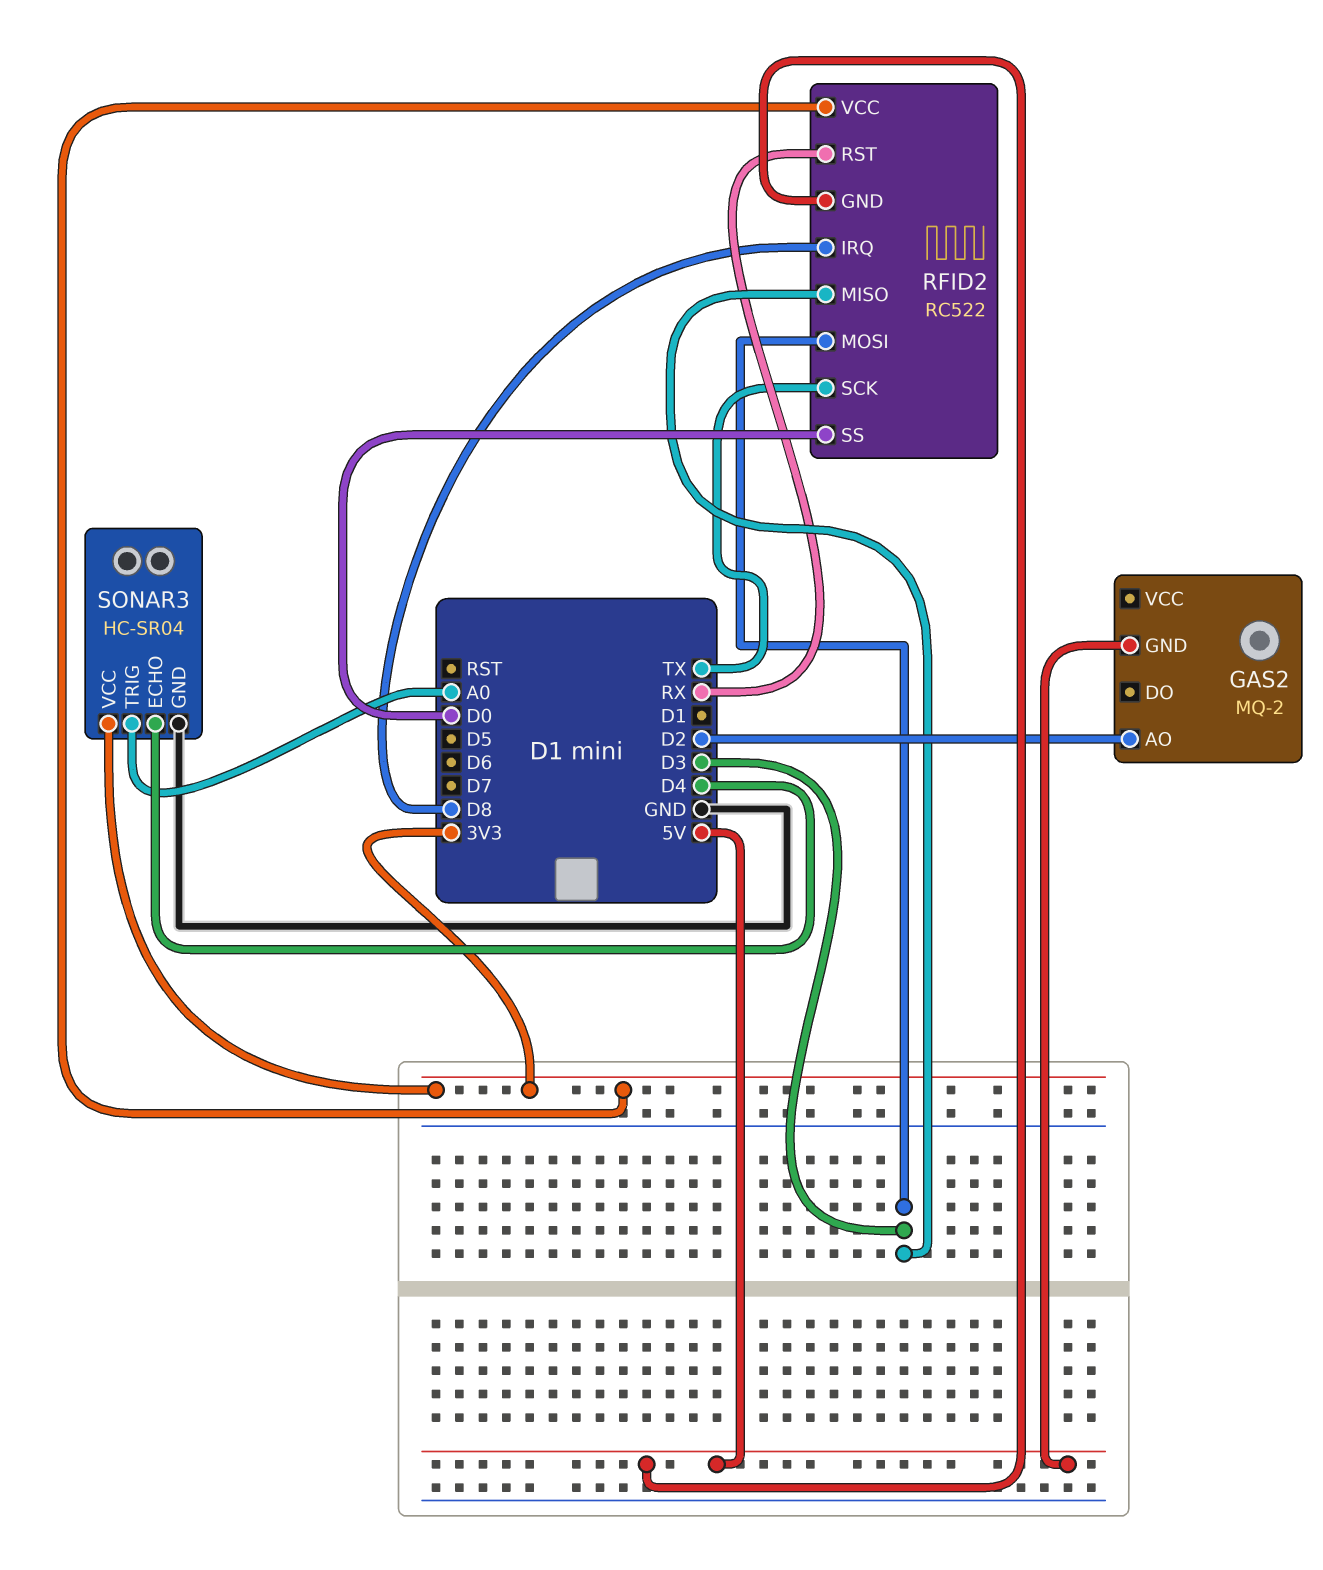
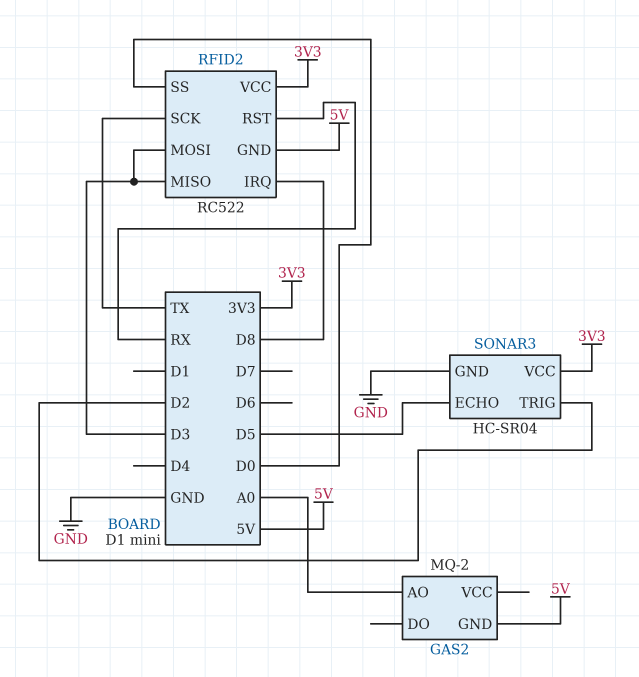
GAS2 pin AO: D2 -> A0
SONAR3 pin ECHO: D4 -> D5
SONAR3 pin TRIG: A0 -> D2

